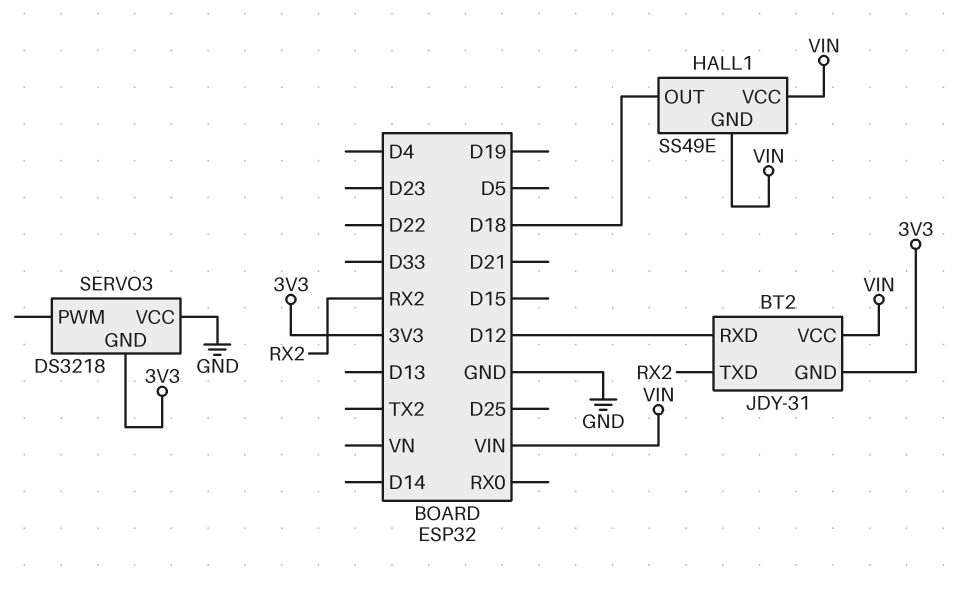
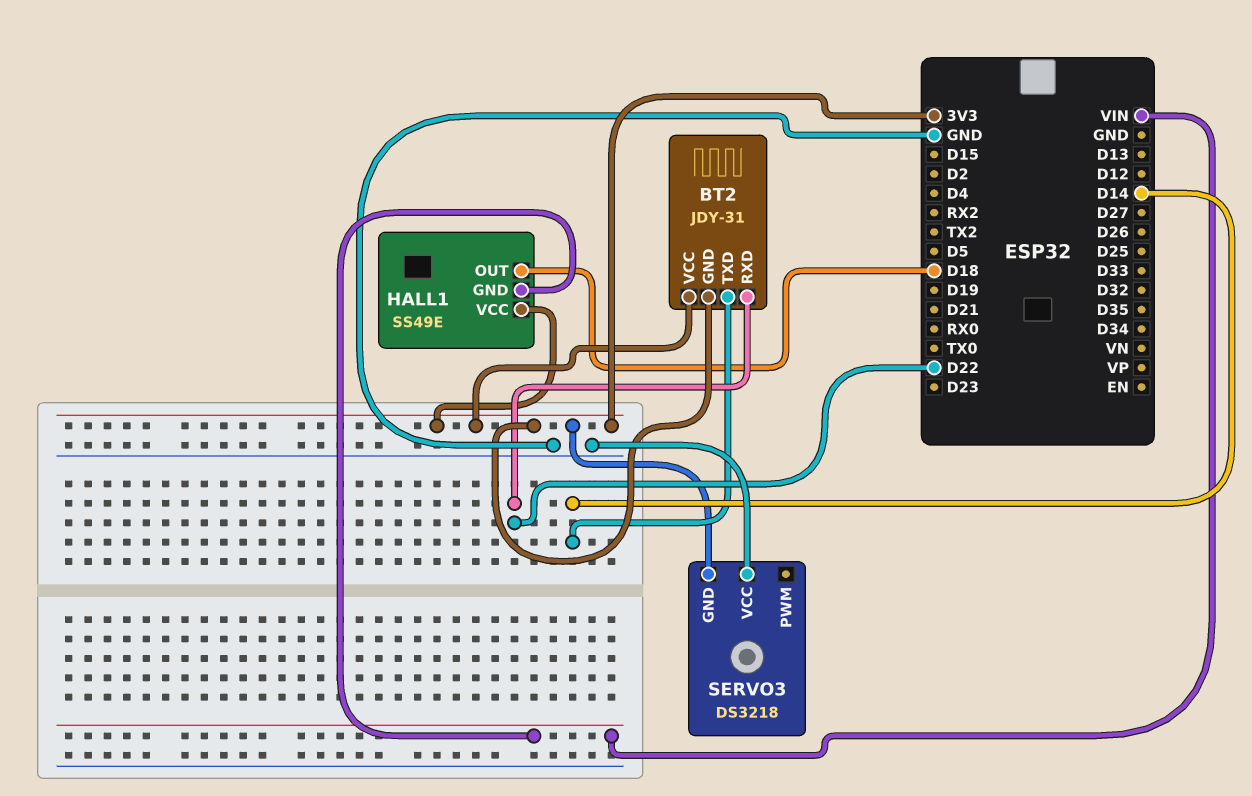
BT2 pin RXD: D12 -> D22
BT2 pin TXD: RX2 -> D14
BT2 pin VCC: VIN -> 3V3
HALL1 pin VCC: VIN -> 3V3

